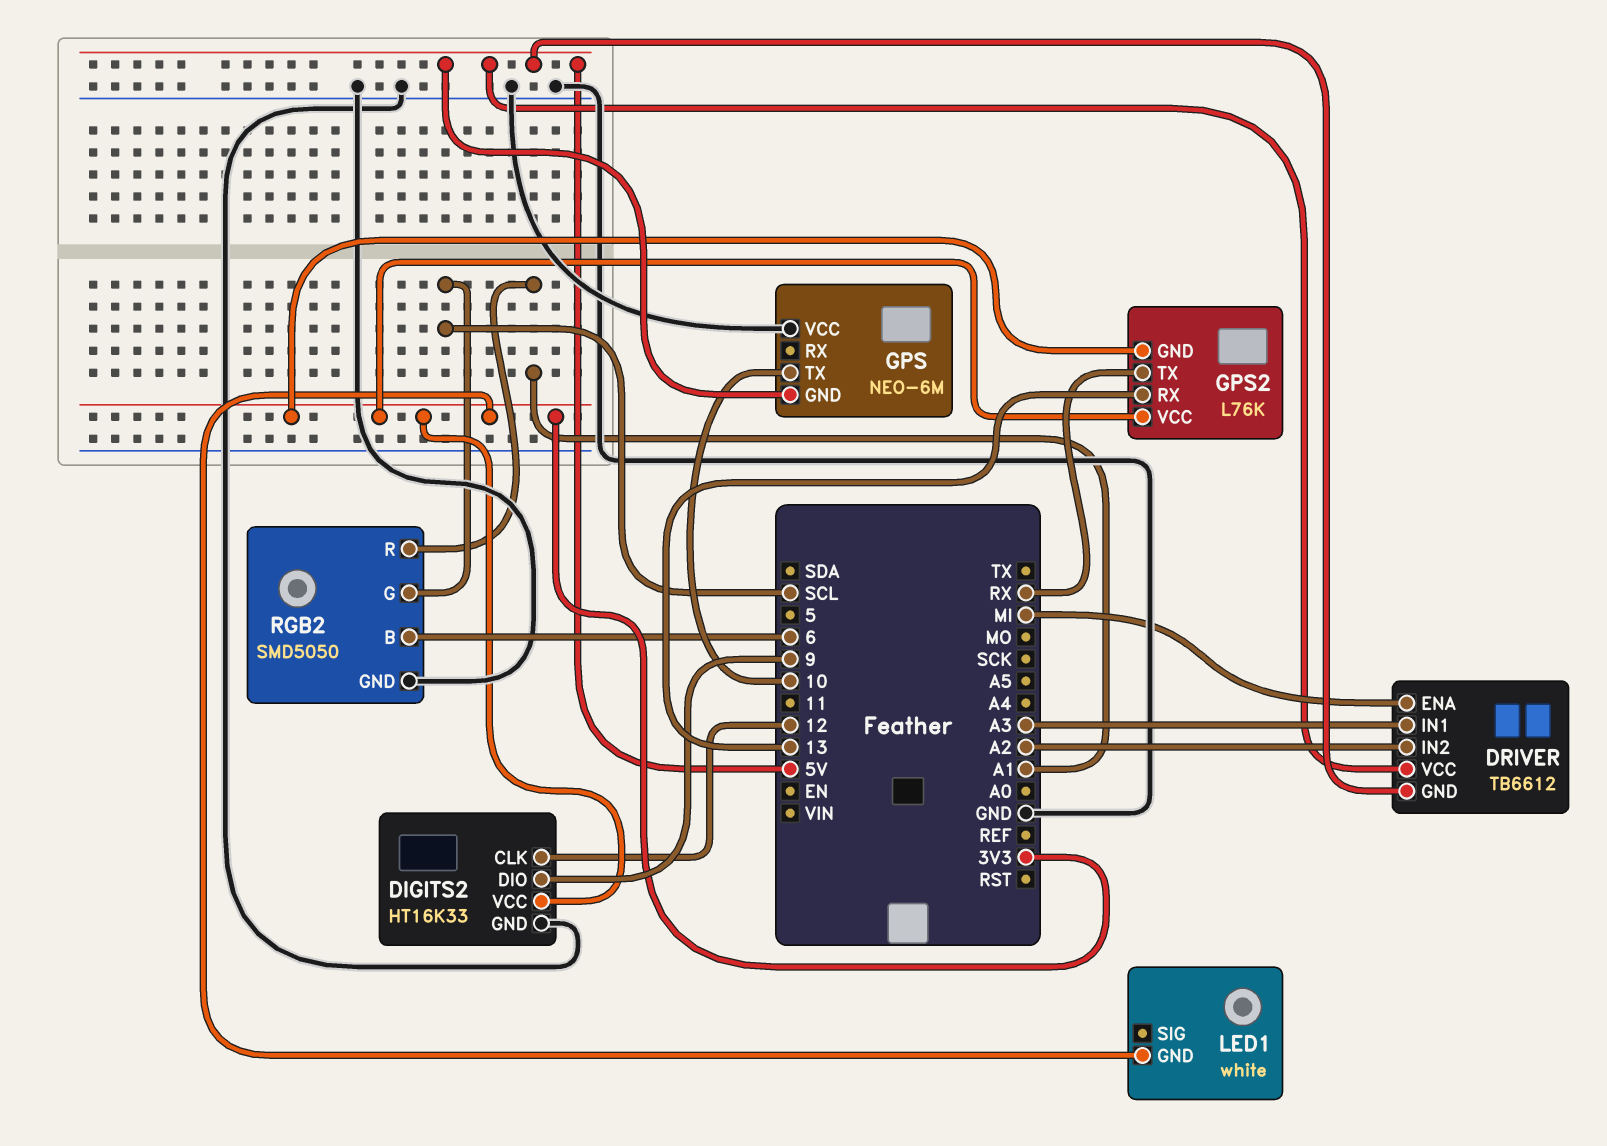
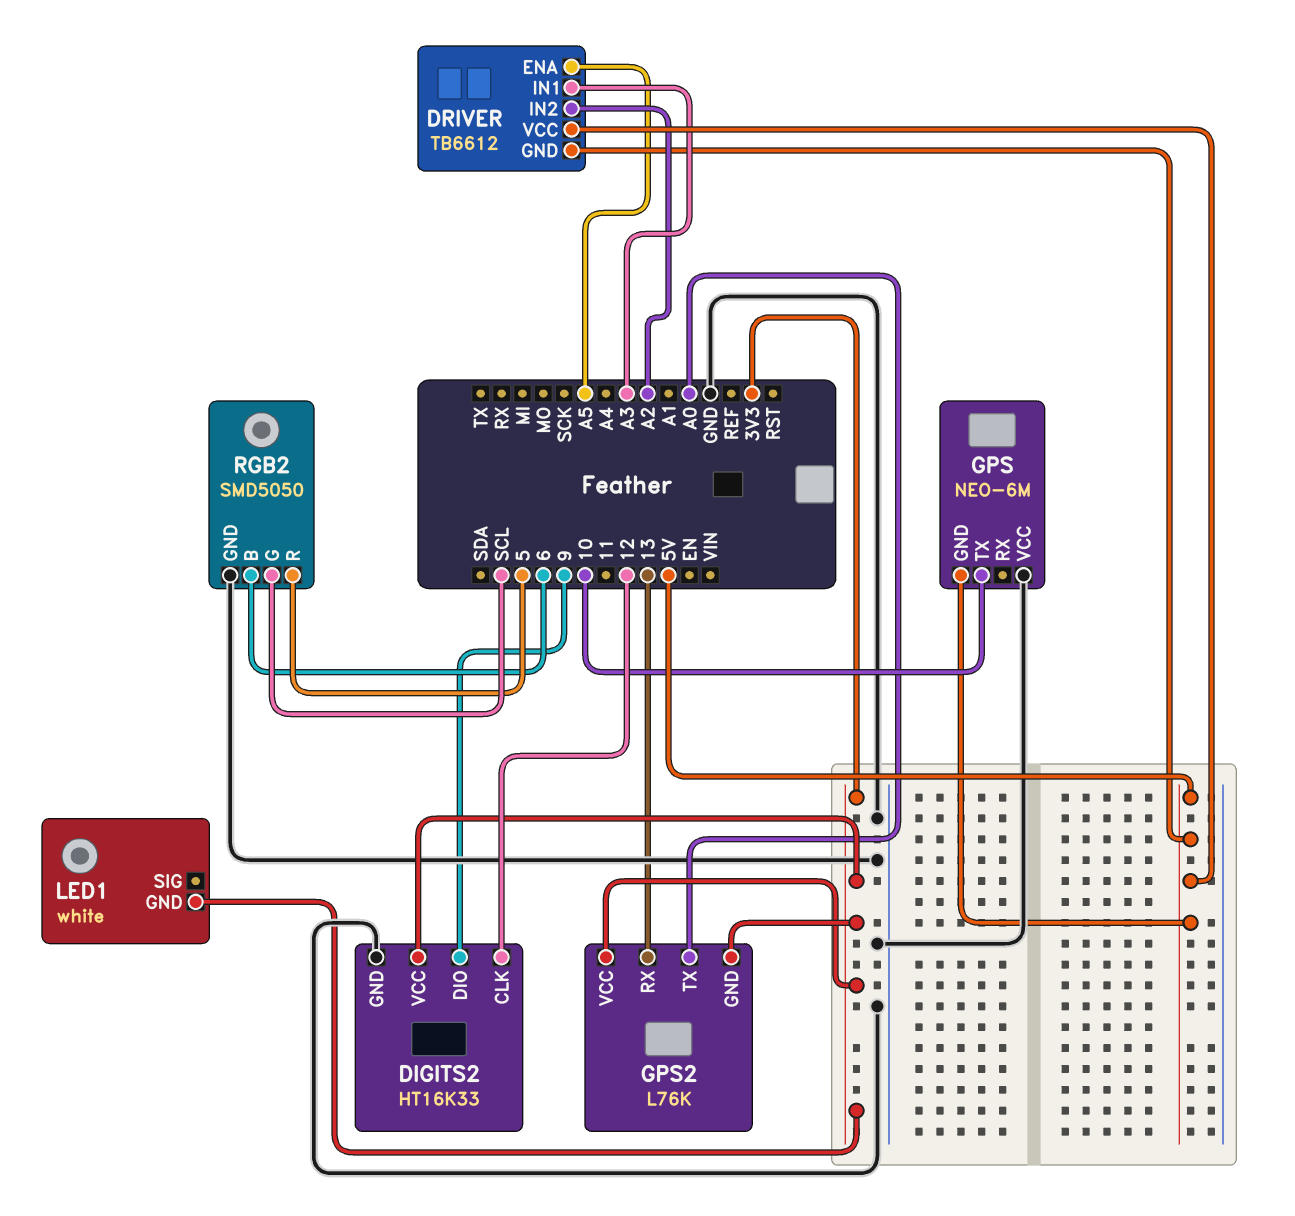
DRIVER pin ENA: MI -> A5
GPS2 pin TX: RX -> A0
RGB2 pin R: A1 -> 5

